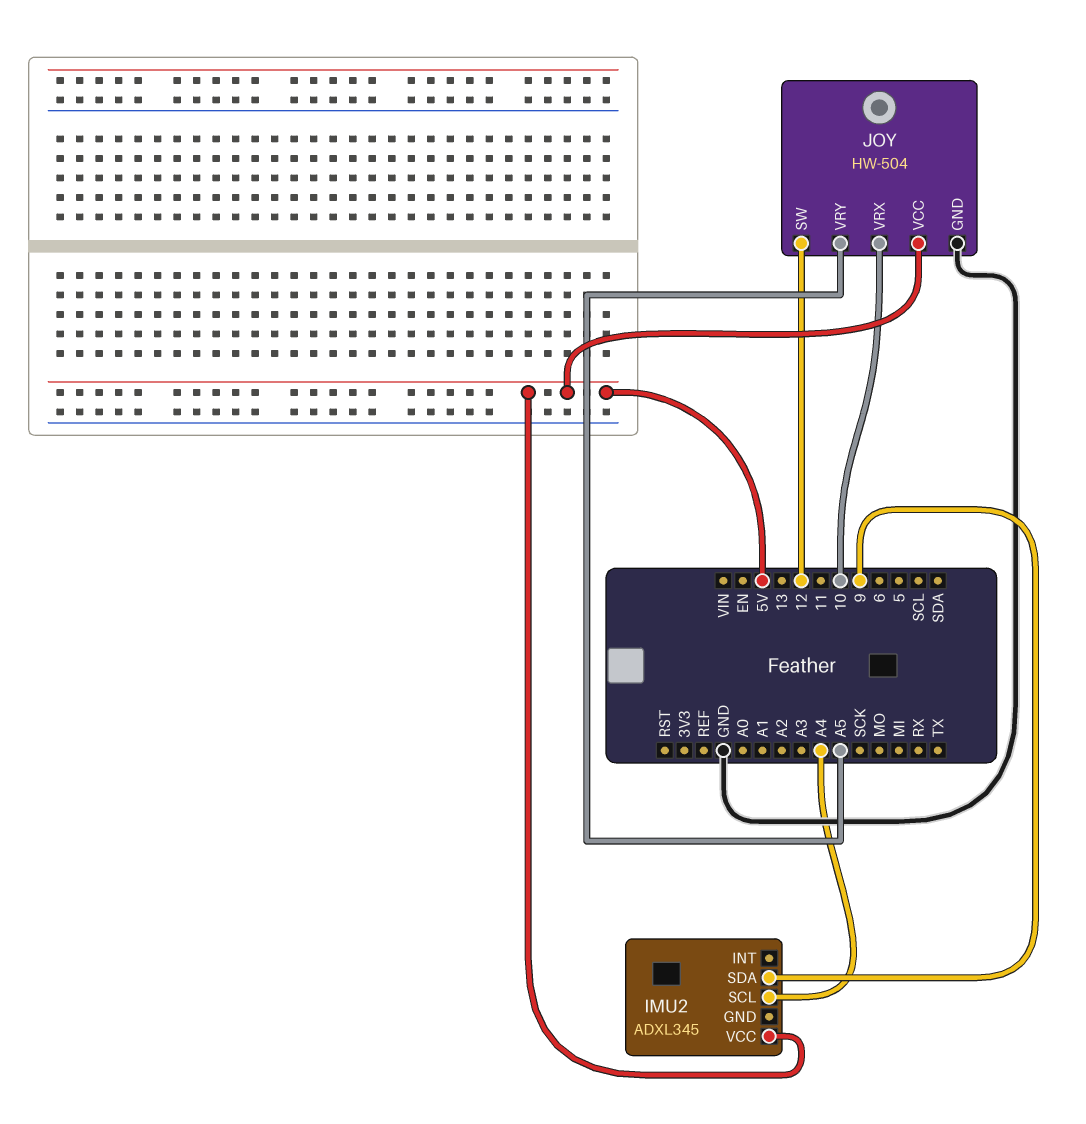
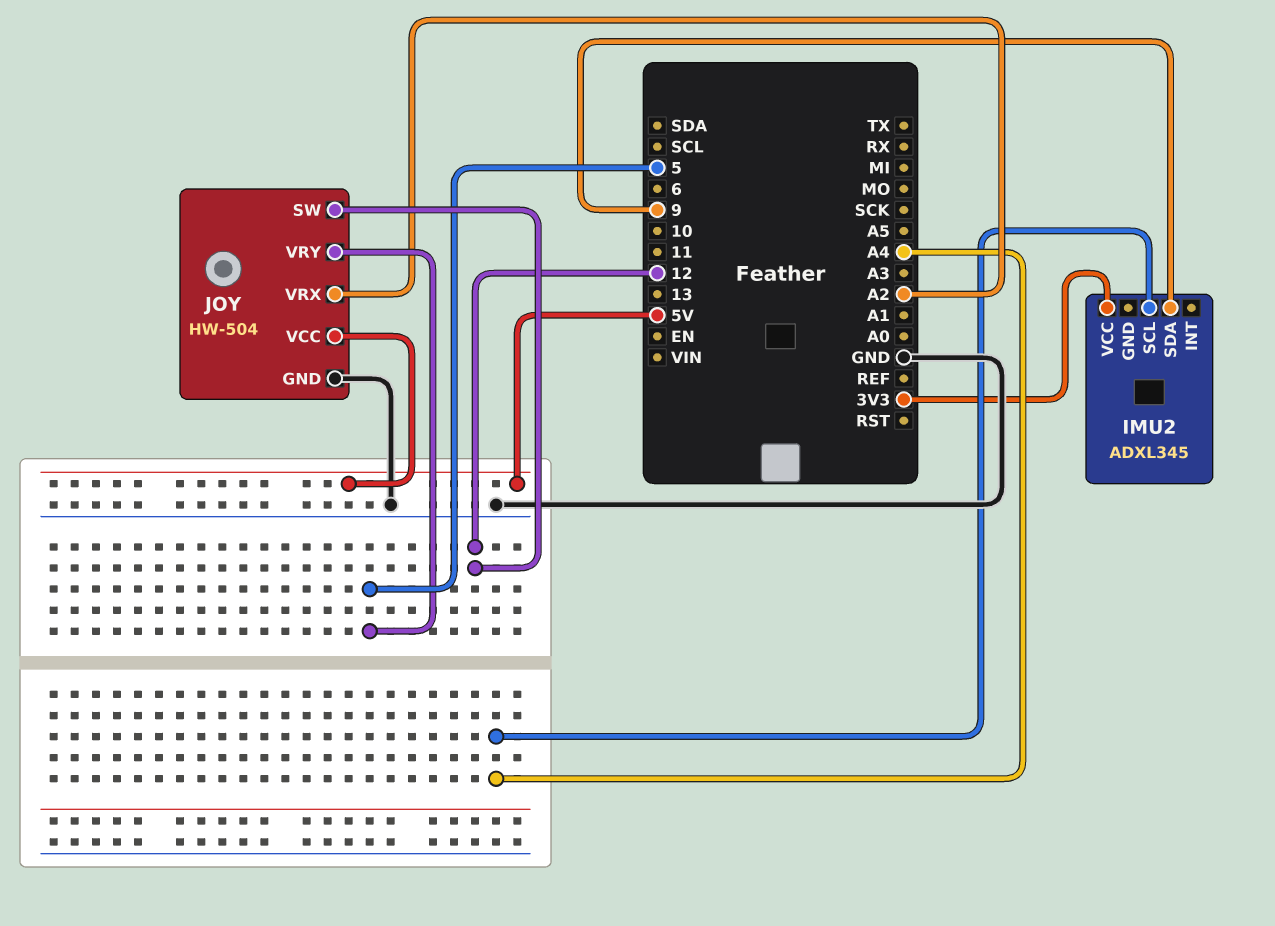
IMU2 pin VCC: 5V -> 3V3
JOY pin VRX: 10 -> A2
JOY pin VRY: A5 -> 5

